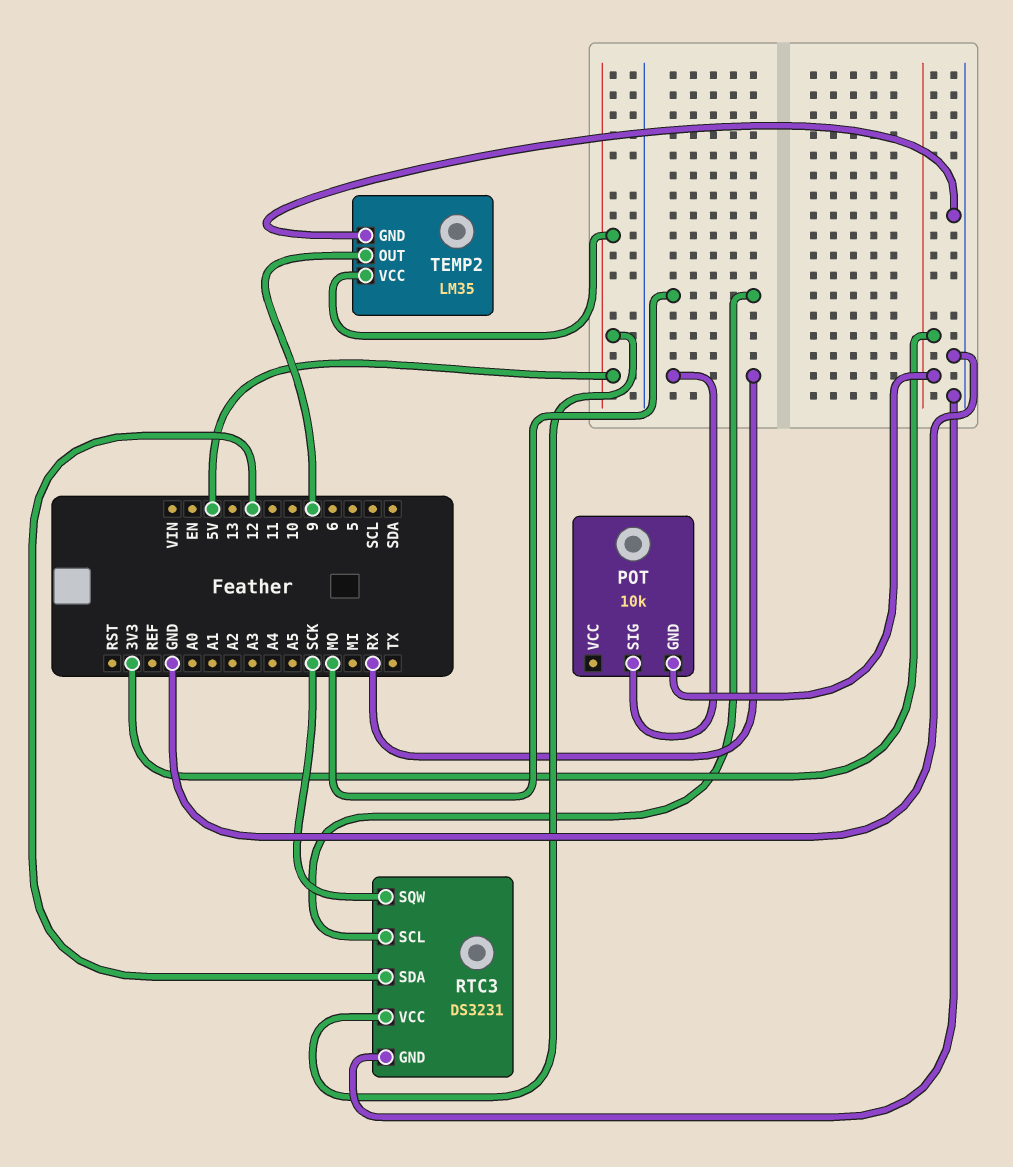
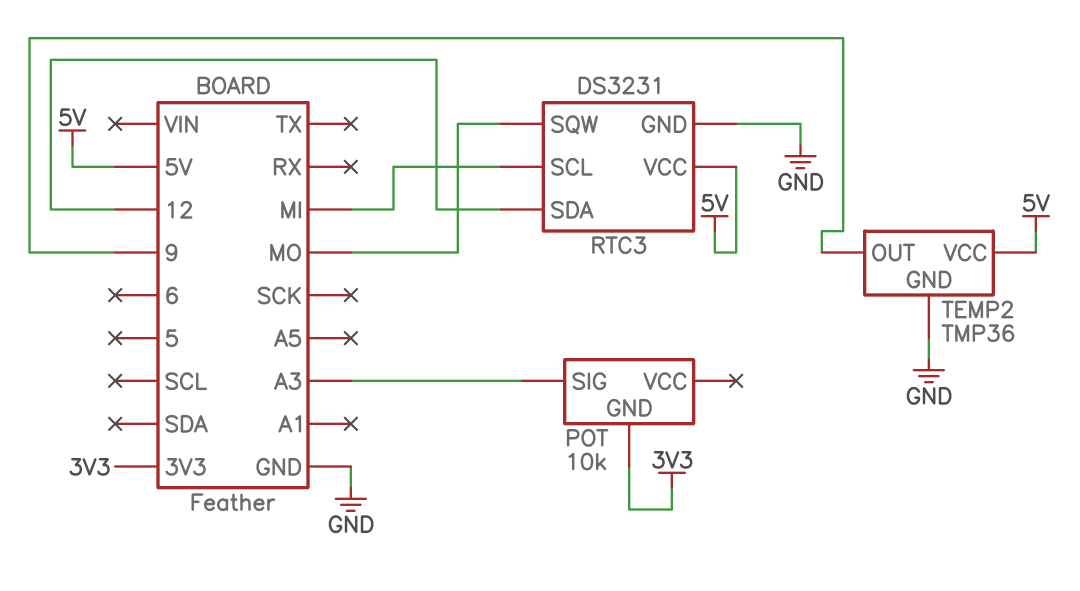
POT pin SIG: RX -> A3
RTC3 pin SCL: MO -> MI
RTC3 pin SQW: SCK -> MO
TEMP2: LM35 -> TMP36

